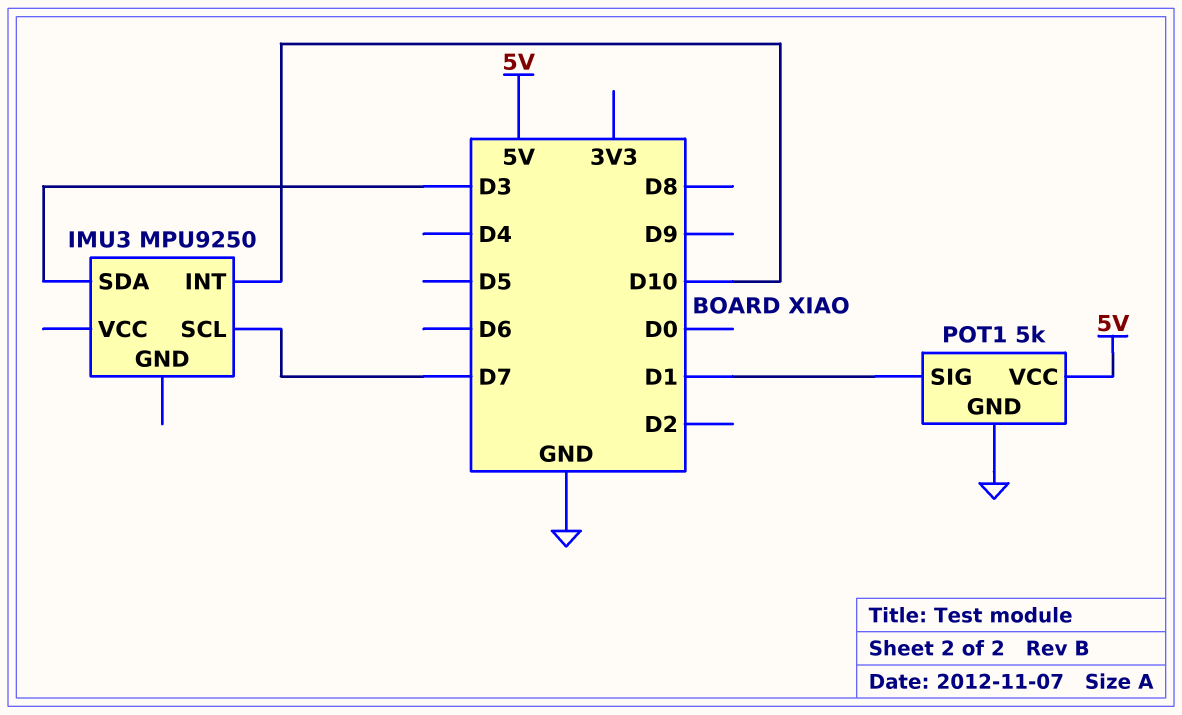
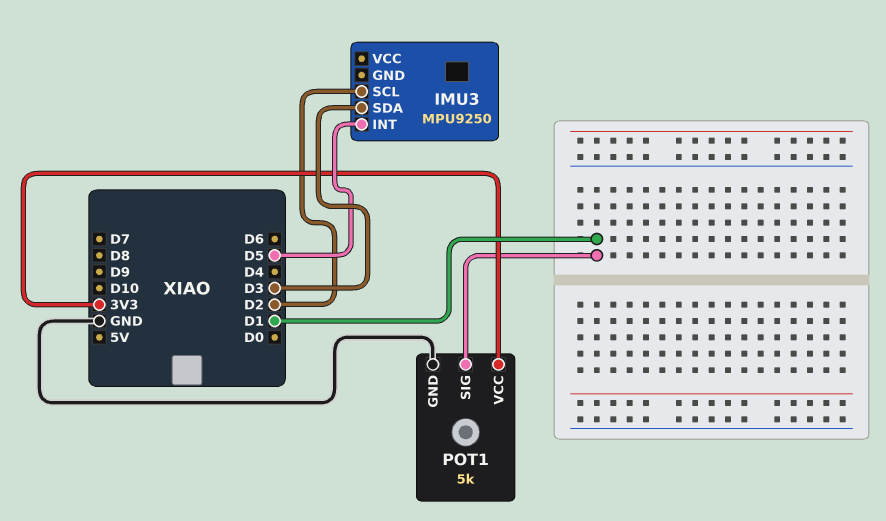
IMU3 pin INT: D10 -> D5
IMU3 pin SCL: D7 -> D2
POT1 pin VCC: 5V -> 3V3

